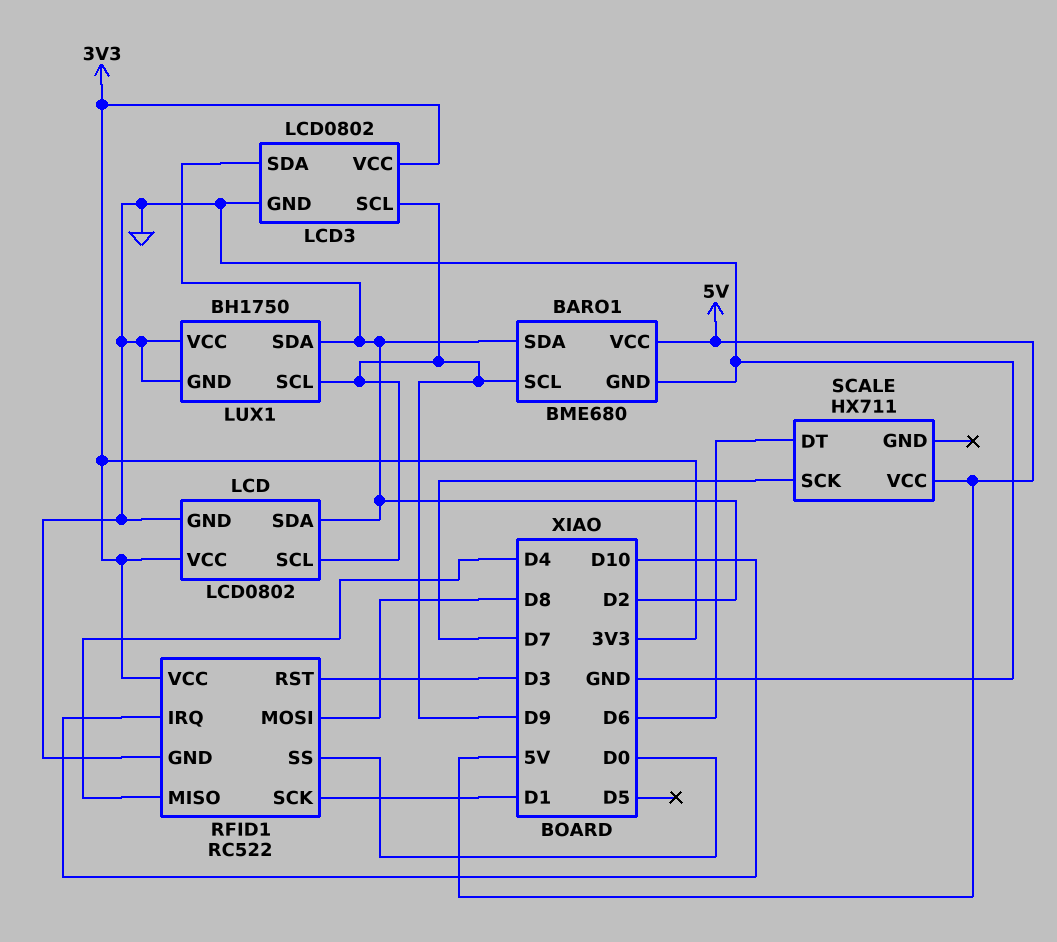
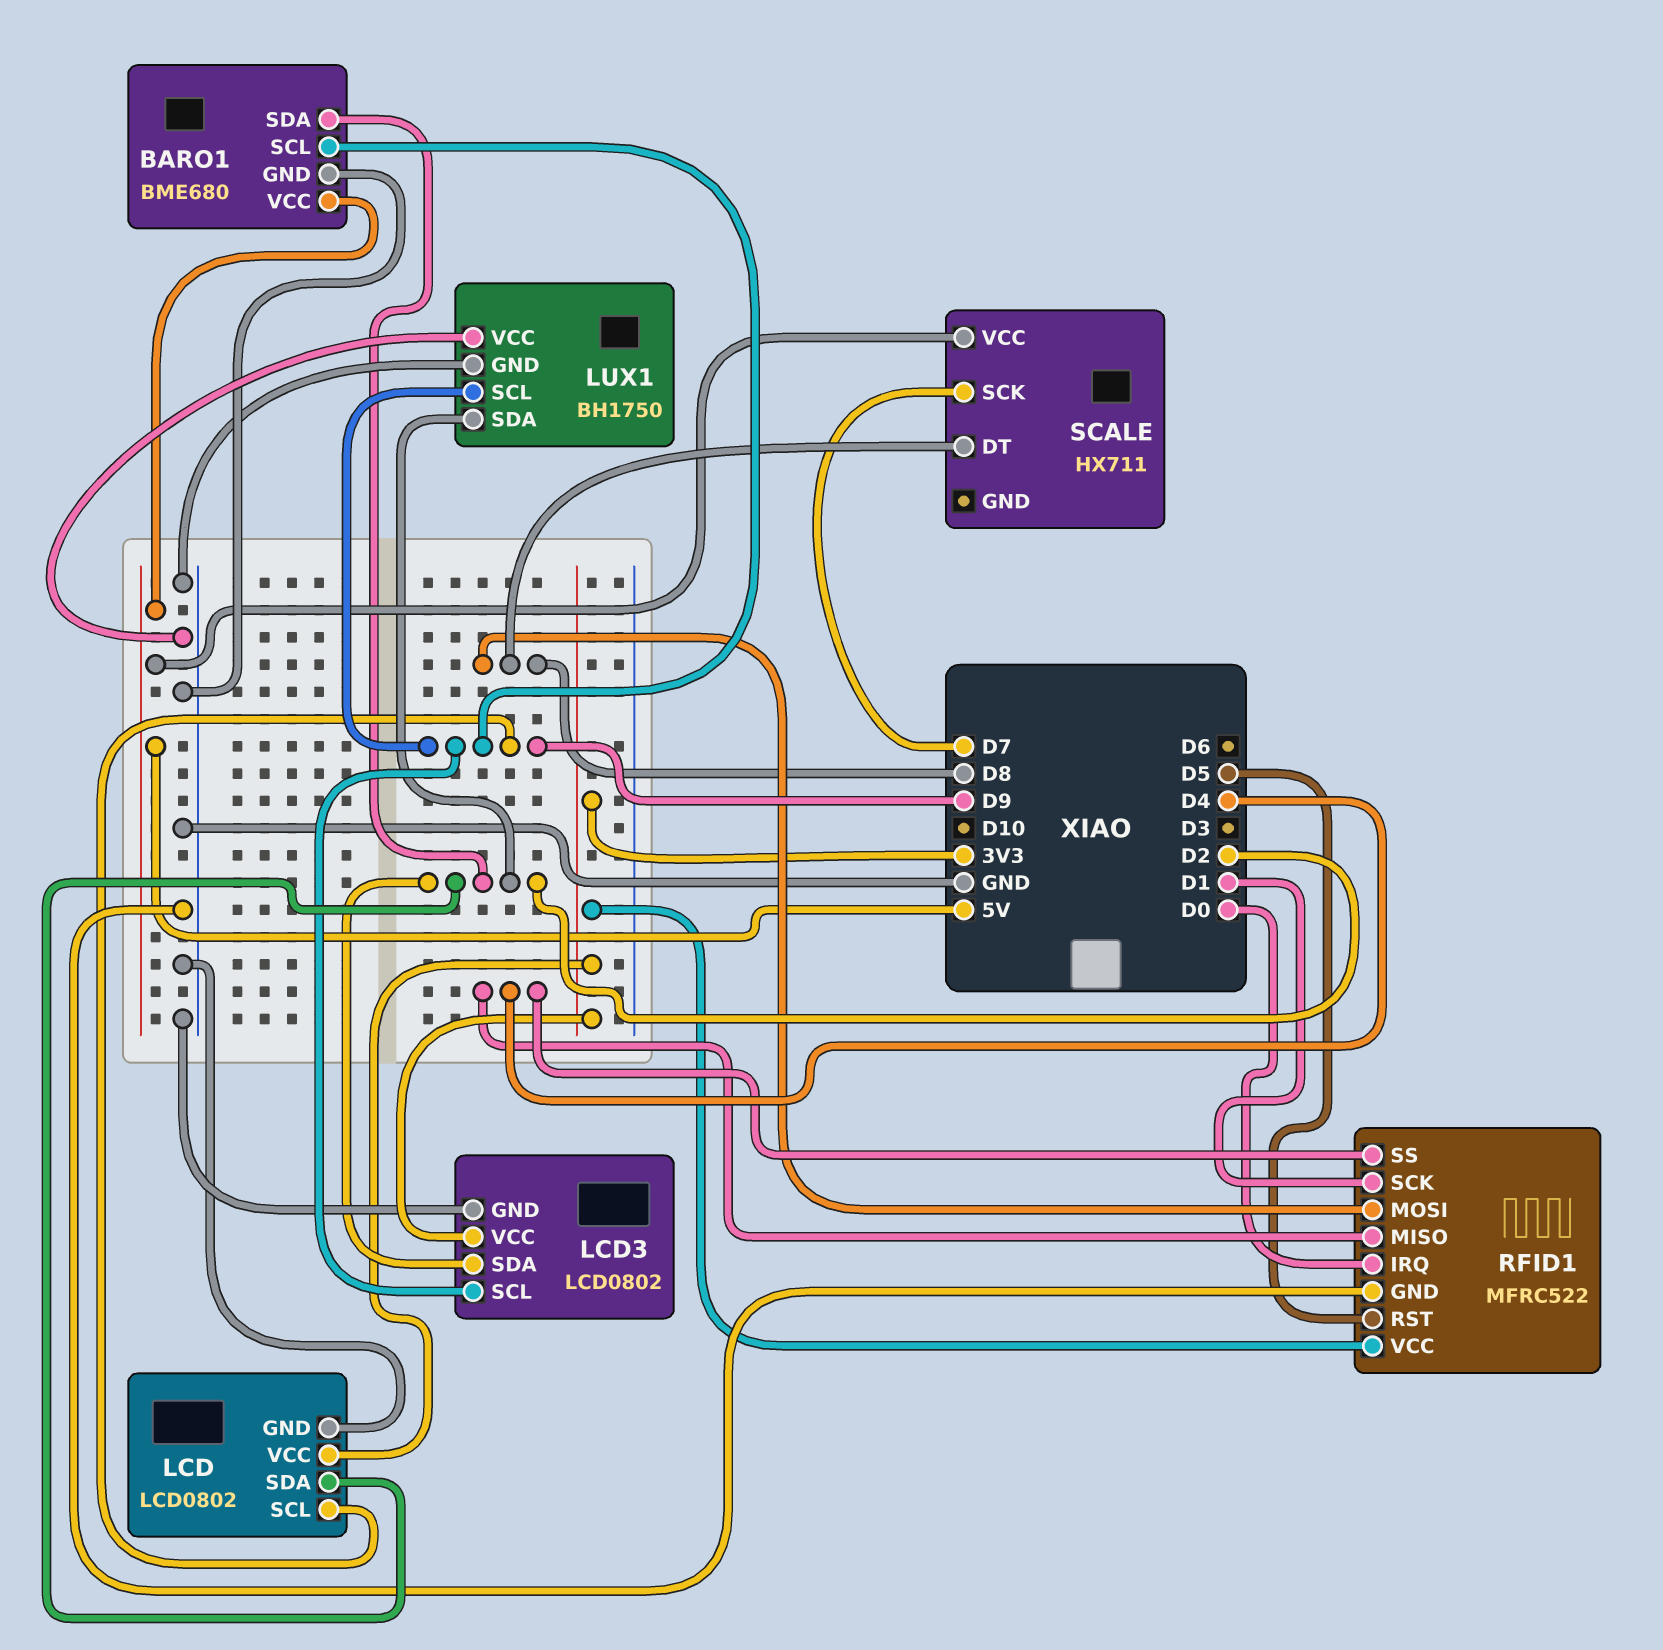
RFID1: RC522 -> MFRC522
RFID1 pin IRQ: D10 -> D0
RFID1 pin RST: D3 -> D5
RFID1 pin SS: D0 -> D4
SCALE pin DT: D6 -> D8

